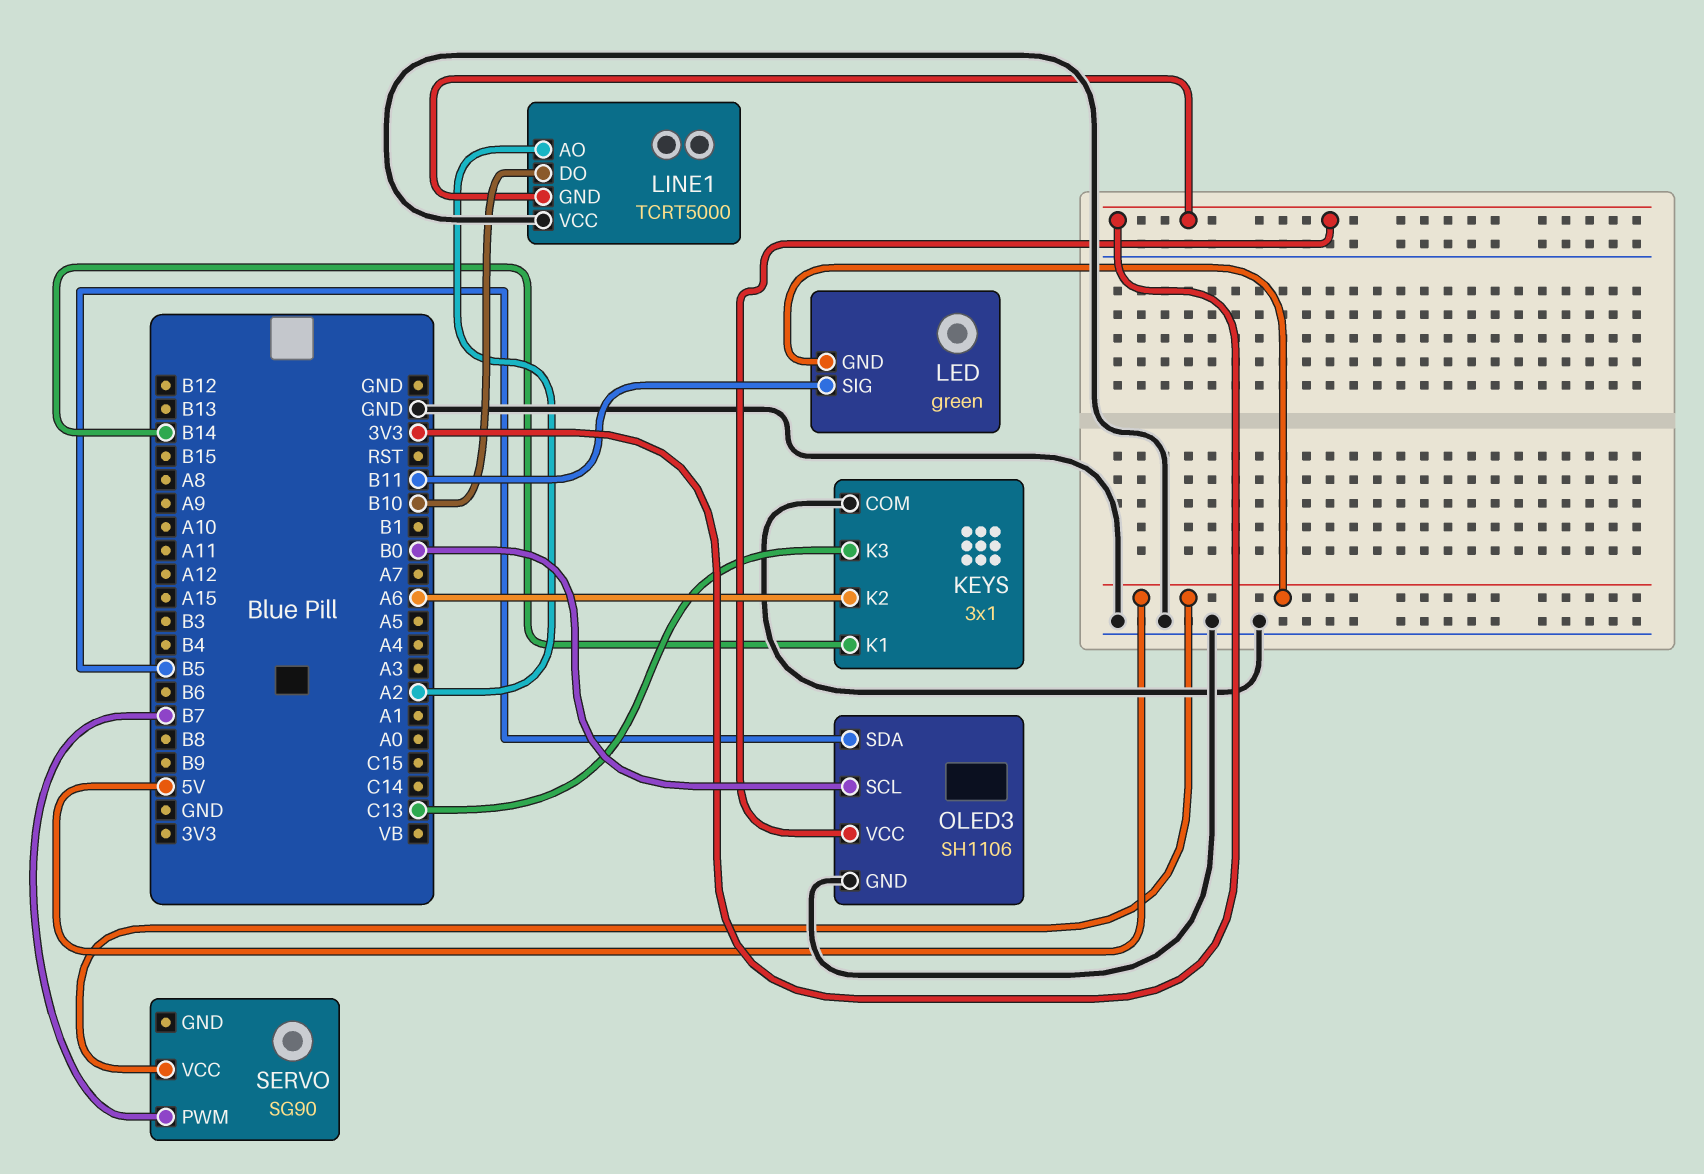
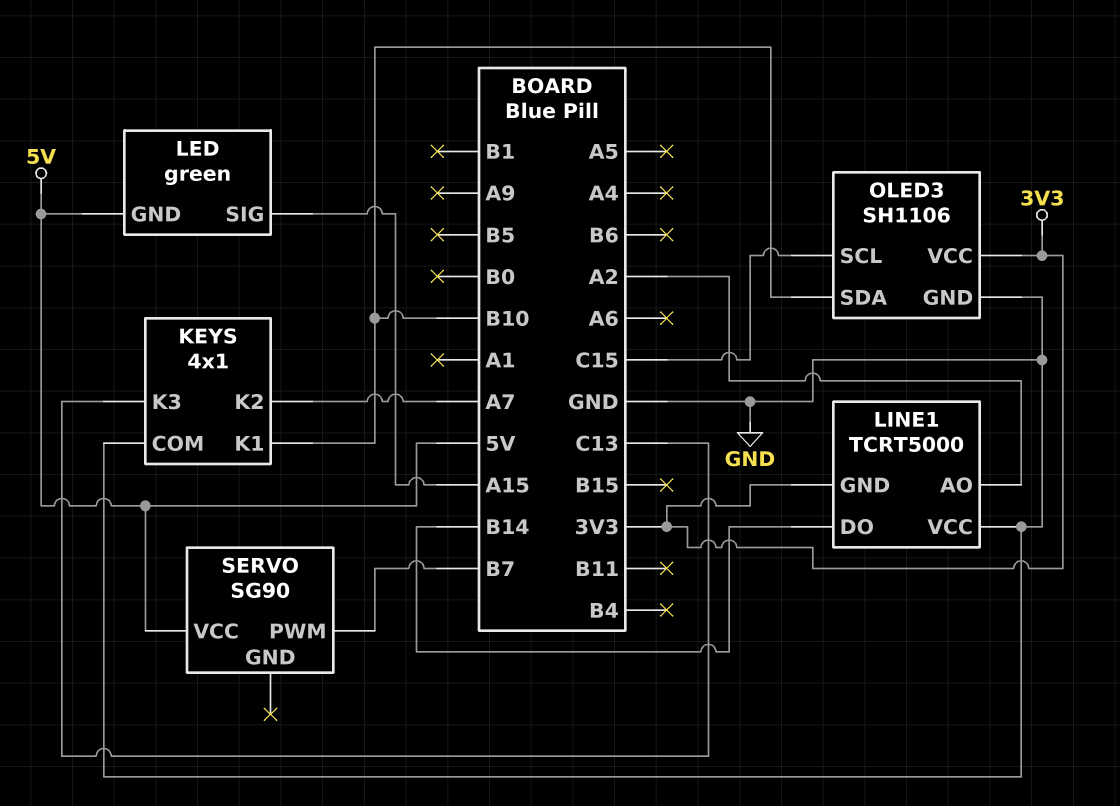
KEYS: 3x1 -> 4x1
KEYS pin K1: B14 -> B10
KEYS pin K2: A6 -> A7
LED pin SIG: B11 -> A15
LINE1 pin DO: B10 -> B14
OLED3 pin SCL: B0 -> C15
OLED3 pin SDA: B5 -> B10

